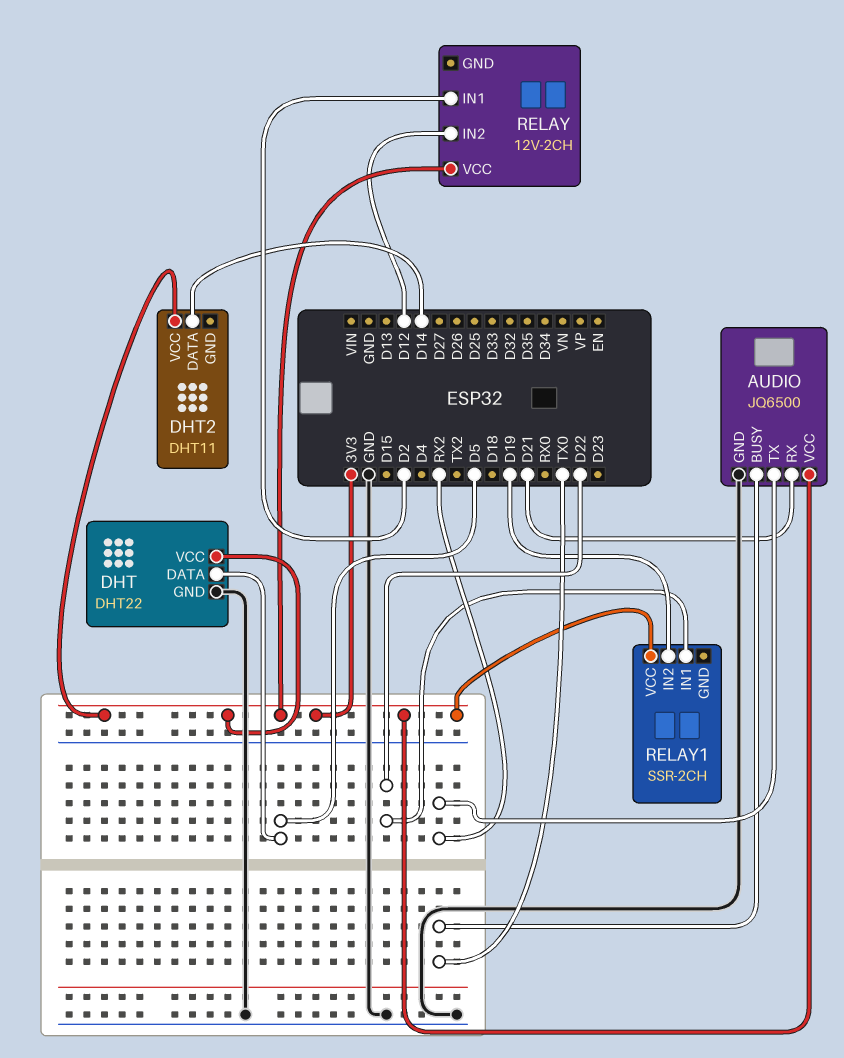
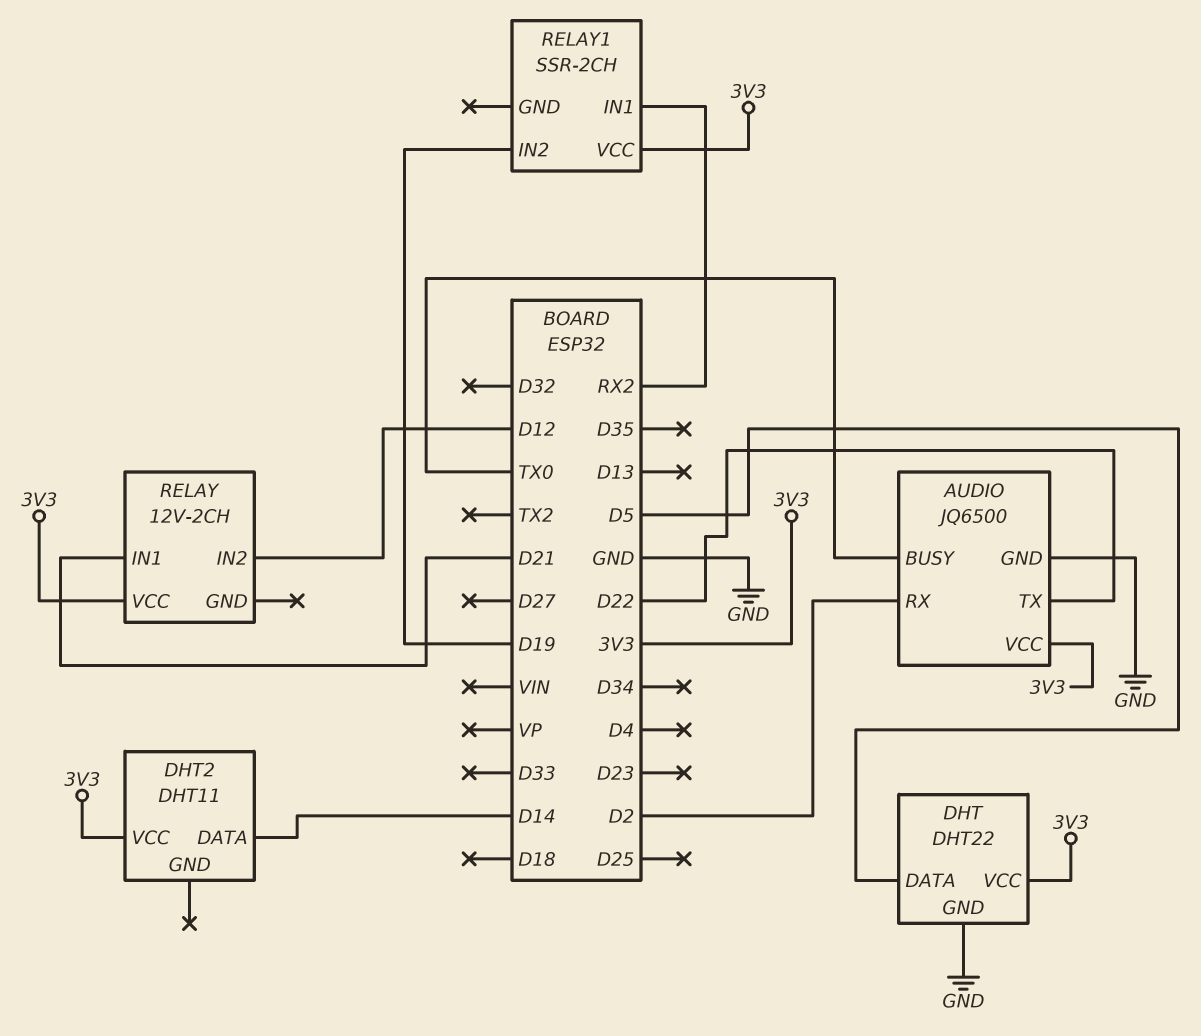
AUDIO pin RX: D21 -> D2
AUDIO pin TX: RX2 -> D22
RELAY pin IN1: D2 -> D21
RELAY1 pin IN1: D22 -> RX2

